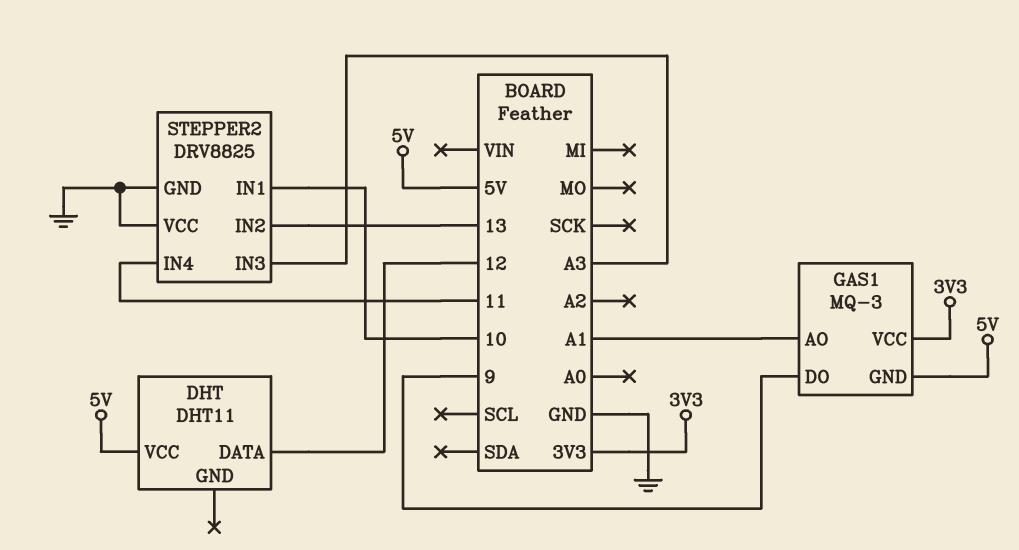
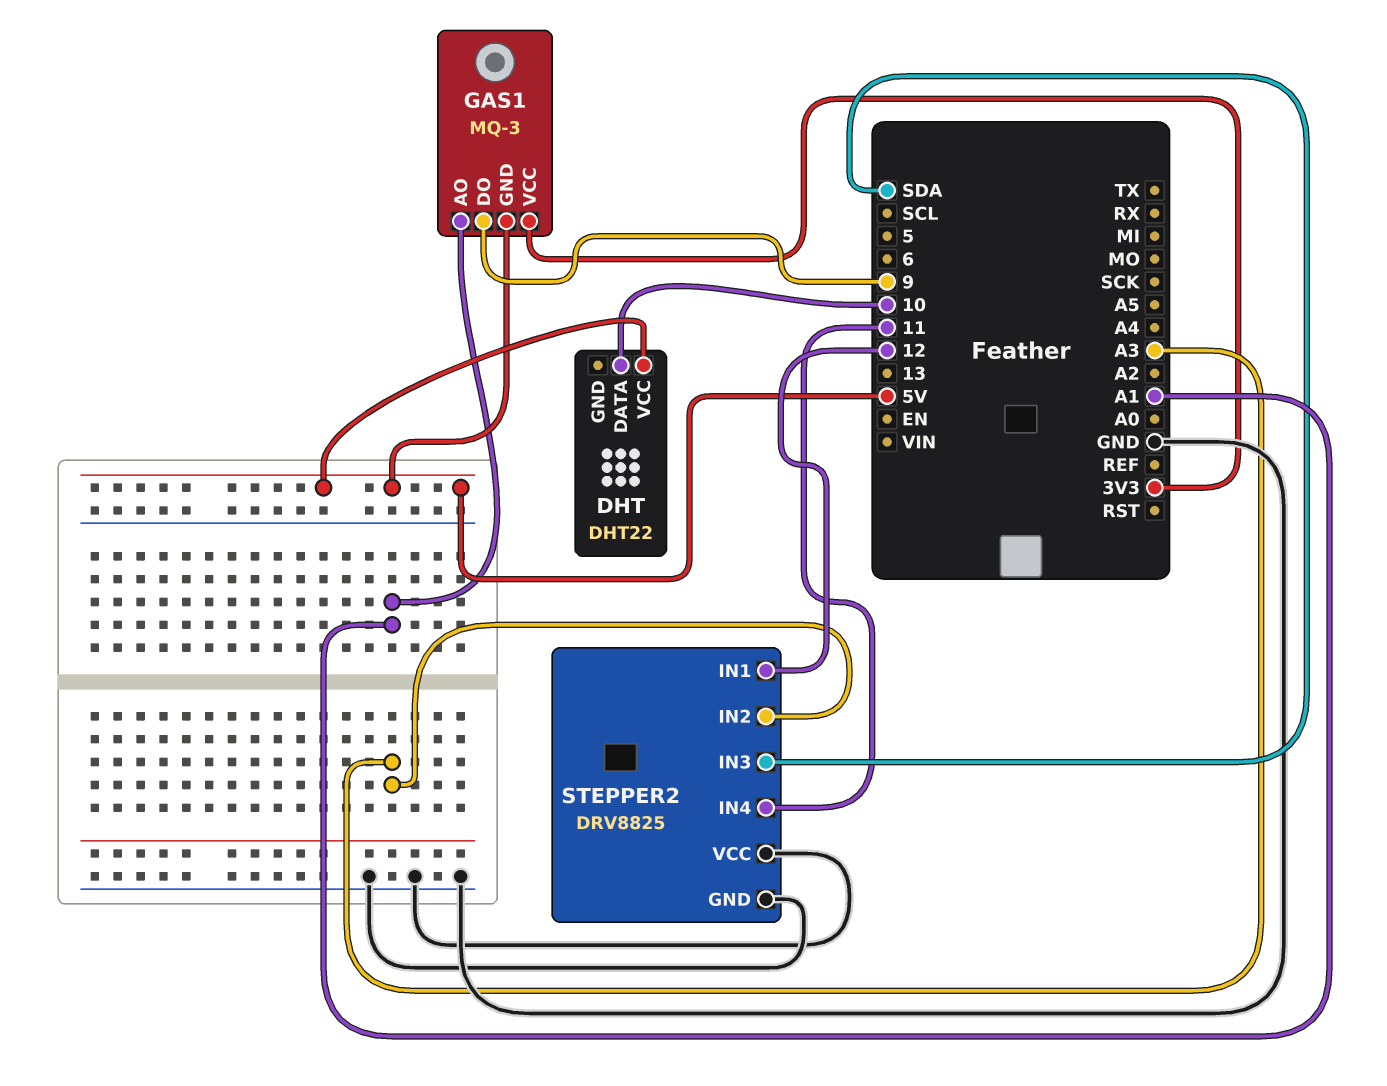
DHT: DHT11 -> DHT22
DHT pin DATA: 12 -> 10
STEPPER2 pin IN1: 10 -> 12
STEPPER2 pin IN2: 13 -> A3
STEPPER2 pin IN3: A3 -> SDA

